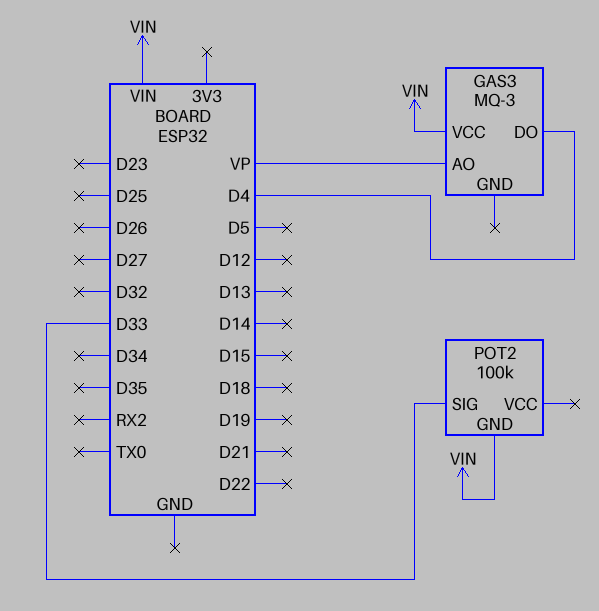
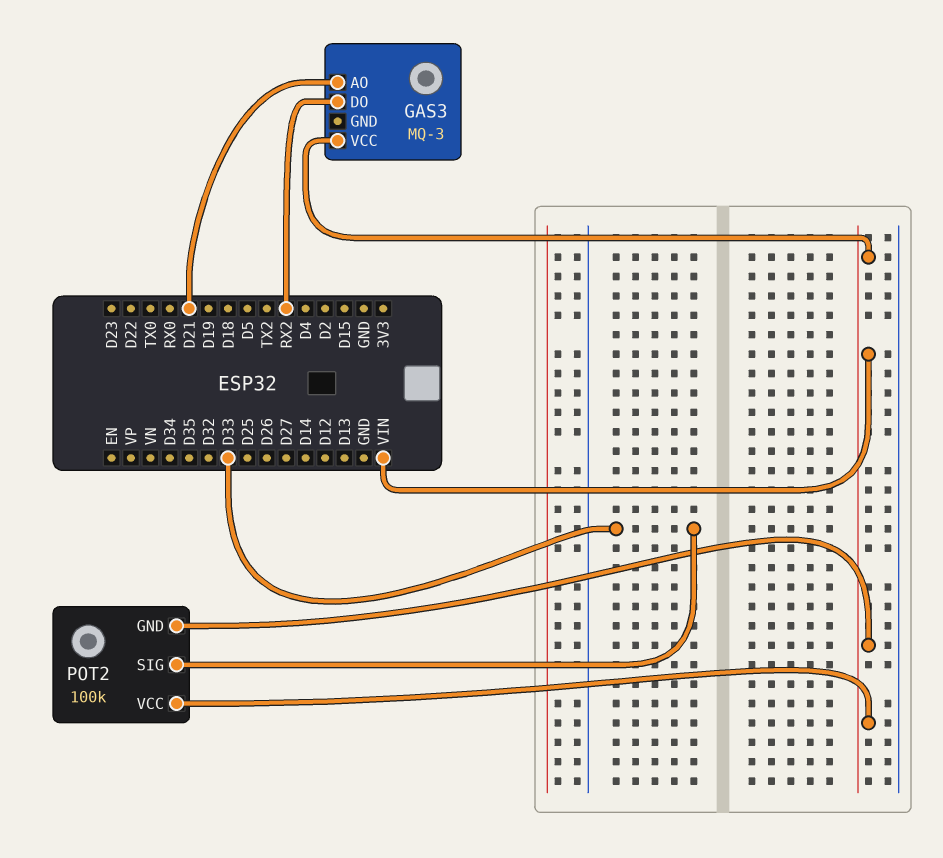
GAS3 pin AO: VP -> D21
GAS3 pin DO: D4 -> RX2
POT2 pin VCC: none -> VIN

